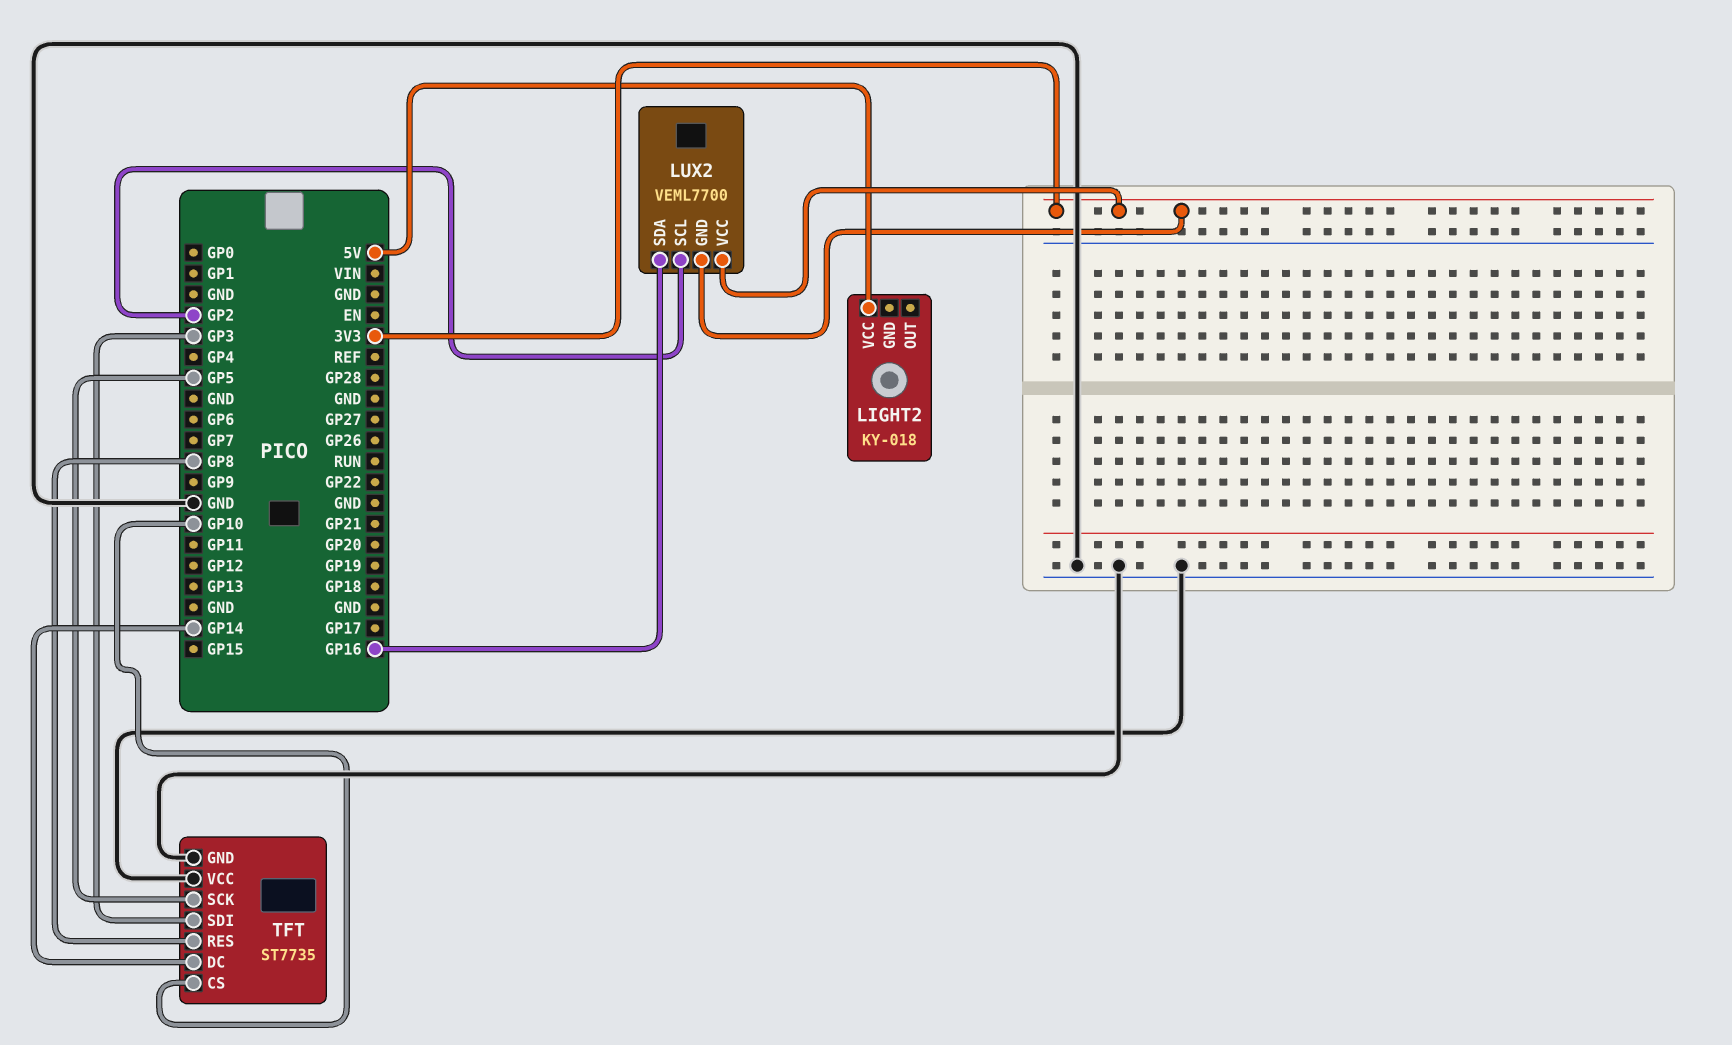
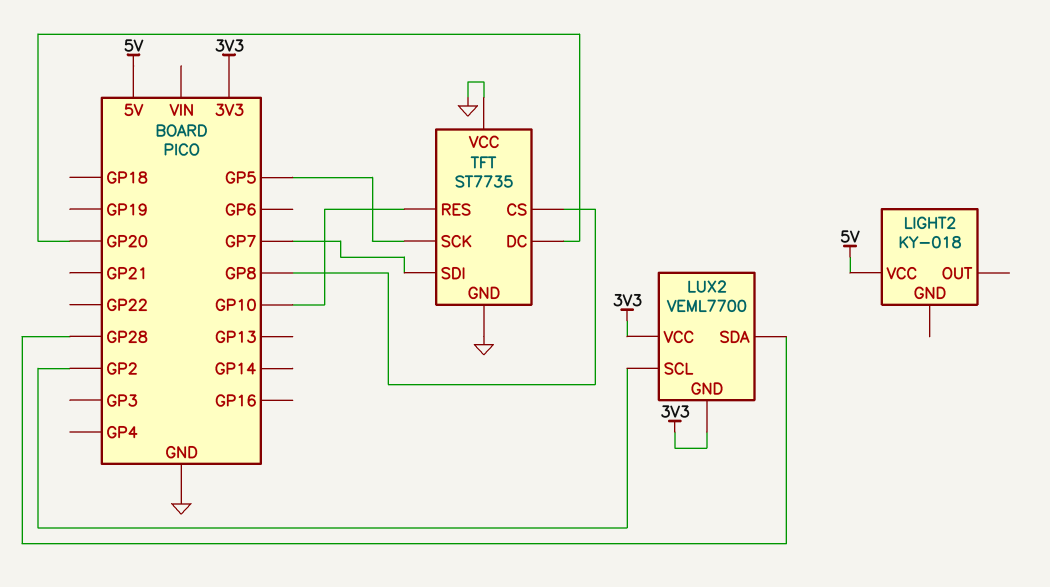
LUX2 pin SDA: GP16 -> GP28
TFT pin CS: GP10 -> GP8
TFT pin DC: GP14 -> GP20
TFT pin RES: GP8 -> GP10
TFT pin SDI: GP3 -> GP7

